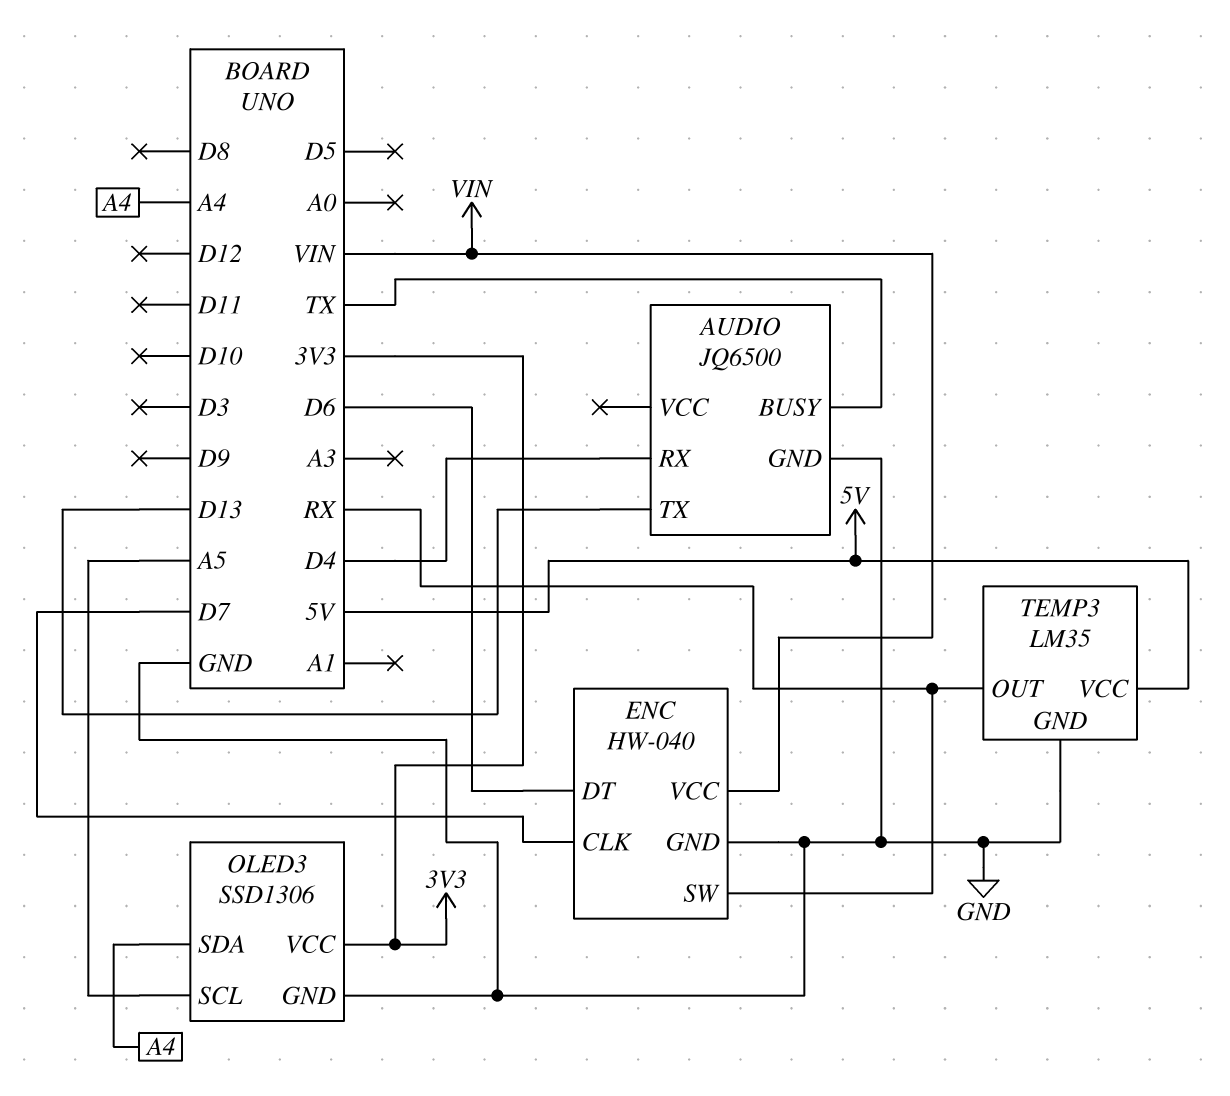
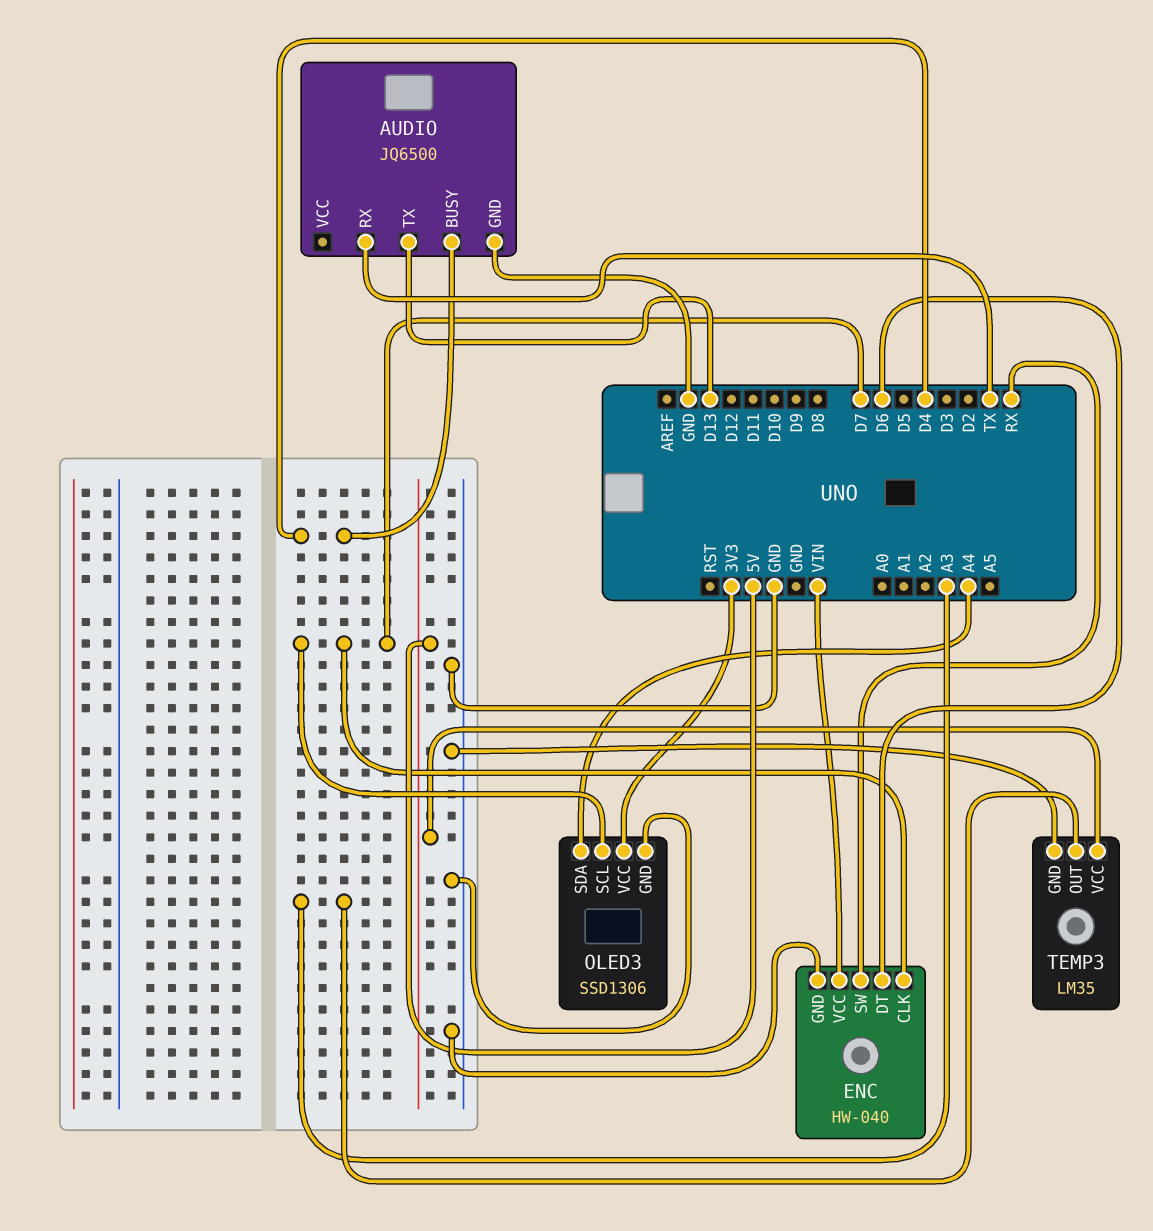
AUDIO pin BUSY: TX -> D4
AUDIO pin RX: D4 -> TX
OLED3 pin SCL: A5 -> D7
TEMP3 pin OUT: RX -> A3

